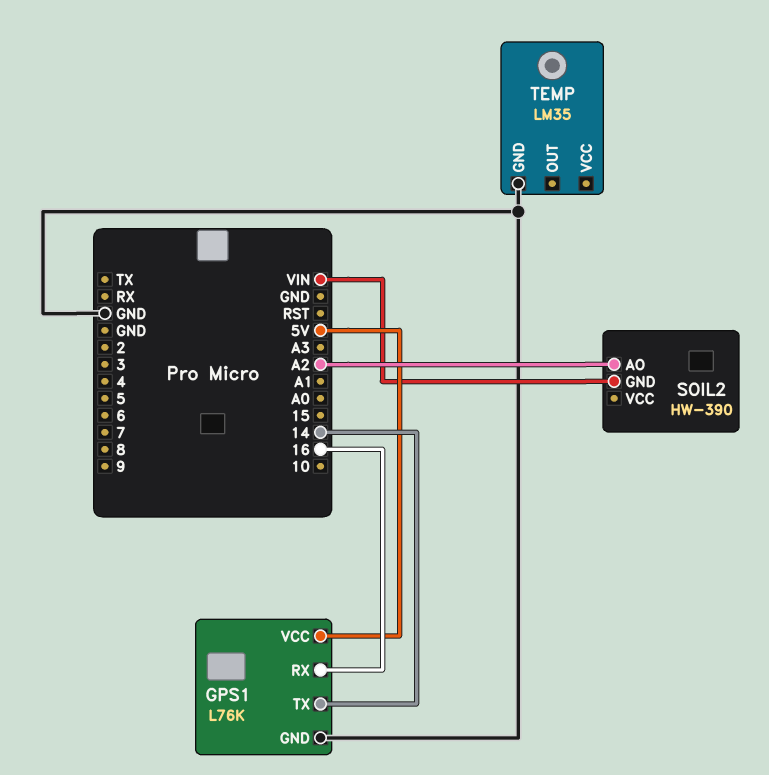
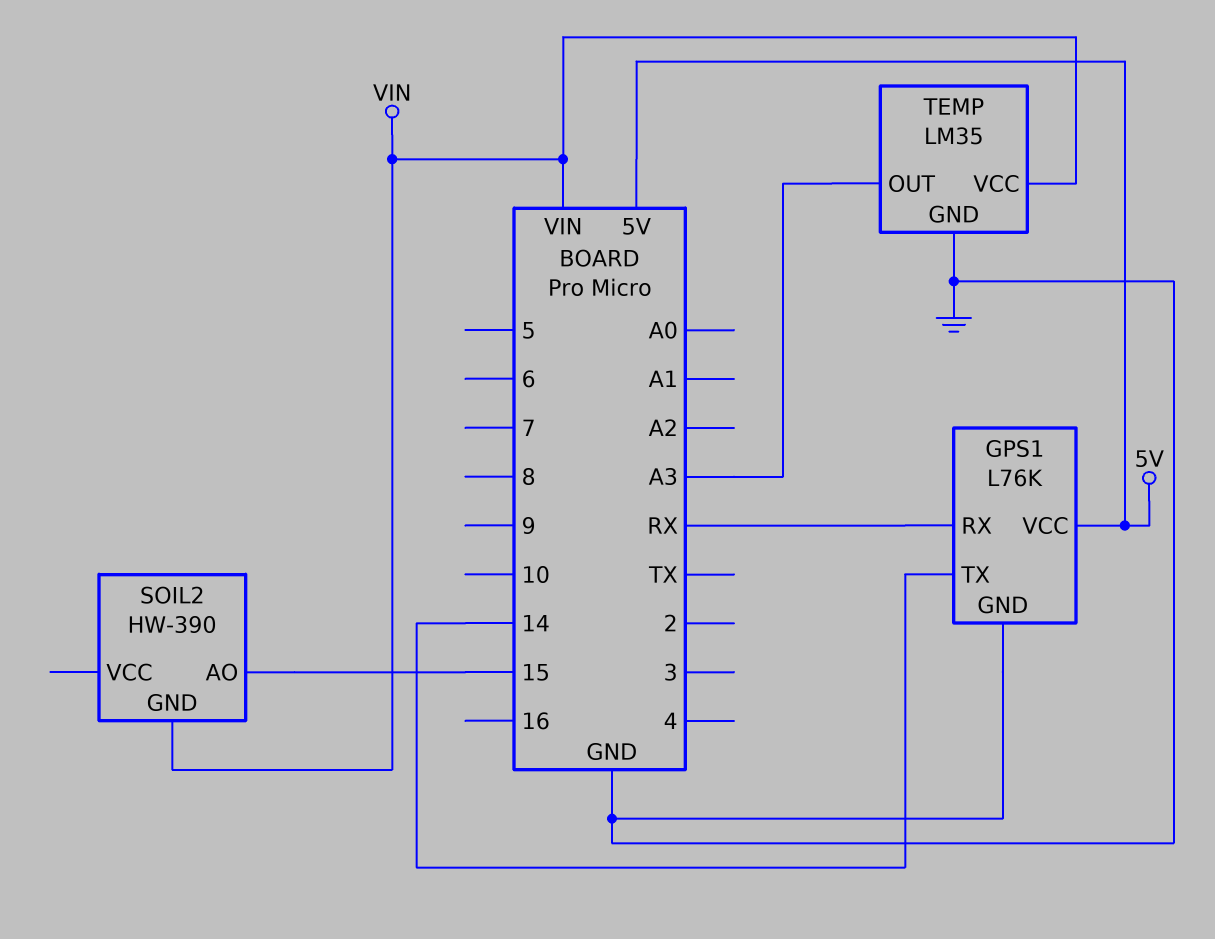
GPS1 pin RX: 16 -> RX
SOIL2 pin AO: A2 -> 15
TEMP pin OUT: none -> A3
TEMP pin VCC: none -> VIN

